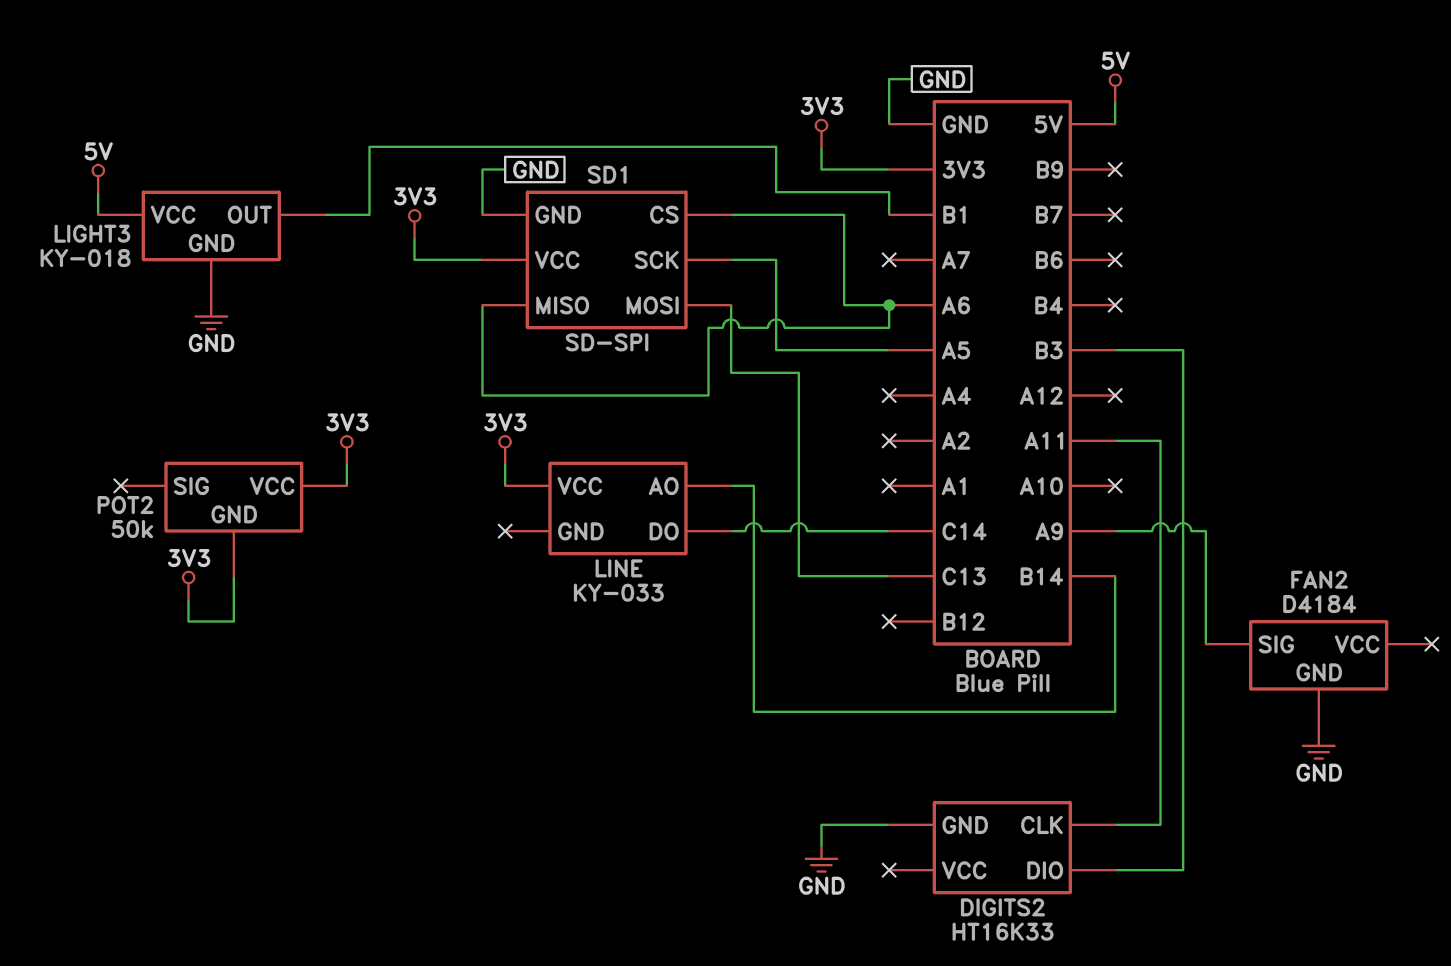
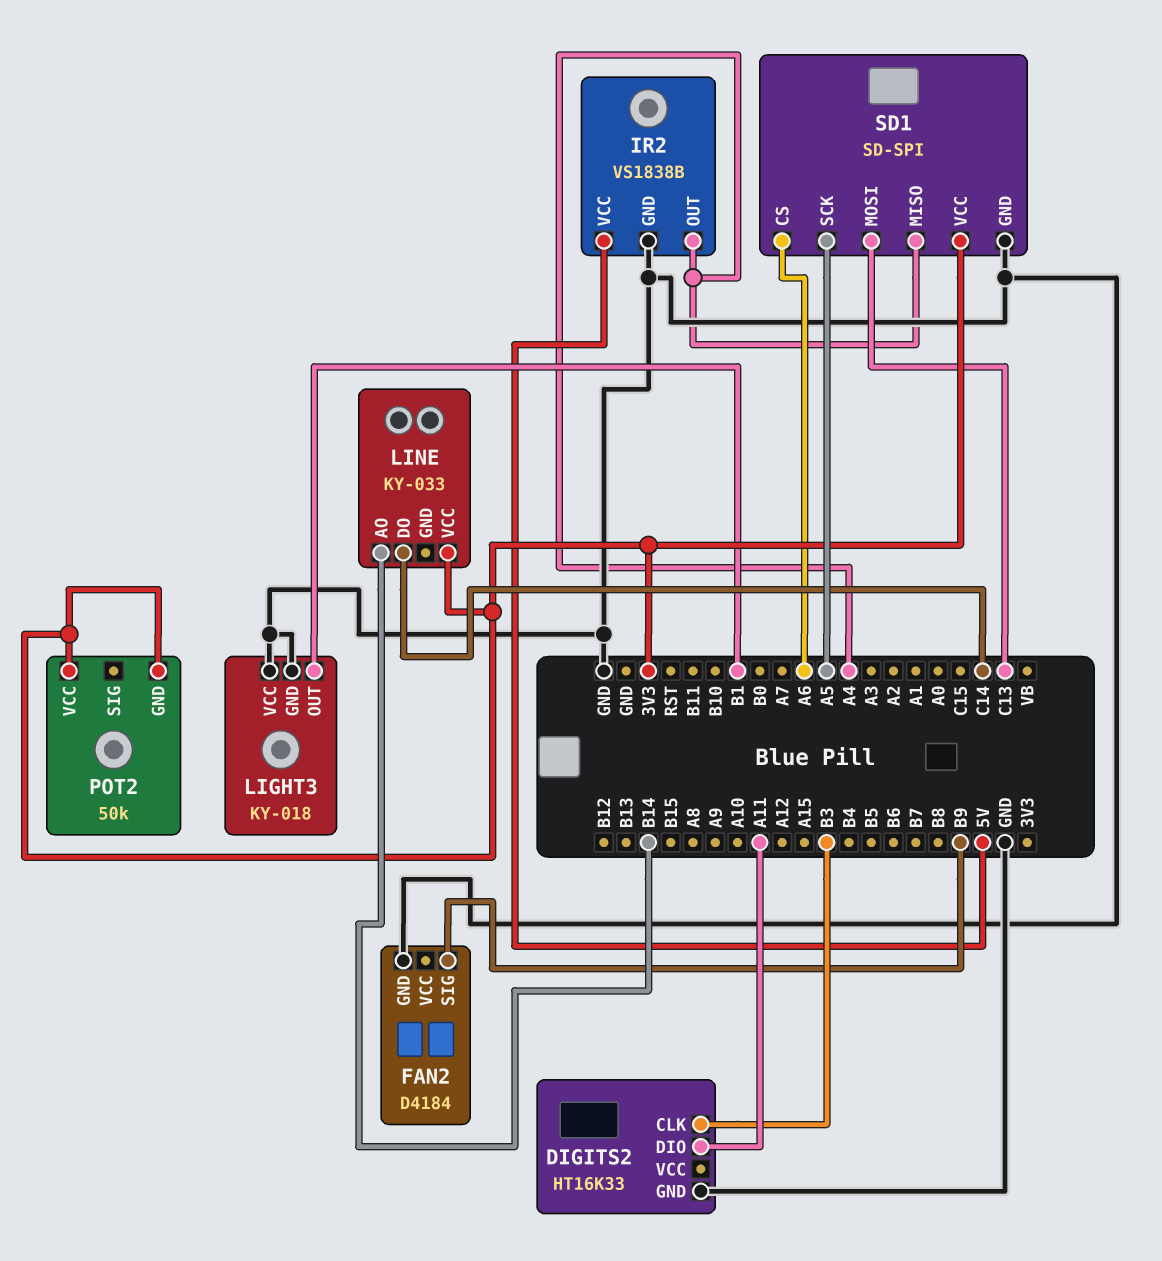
DIGITS2 pin CLK: A11 -> B3
DIGITS2 pin DIO: B3 -> A11
FAN2 pin SIG: A9 -> B9
IR2: none -> VS1838B
IR2 pin GND: none -> GND
IR2 pin OUT: none -> A4
IR2 pin VCC: none -> 5V
LIGHT3 pin VCC: 5V -> GND
SD1 pin MISO: A6 -> A4

